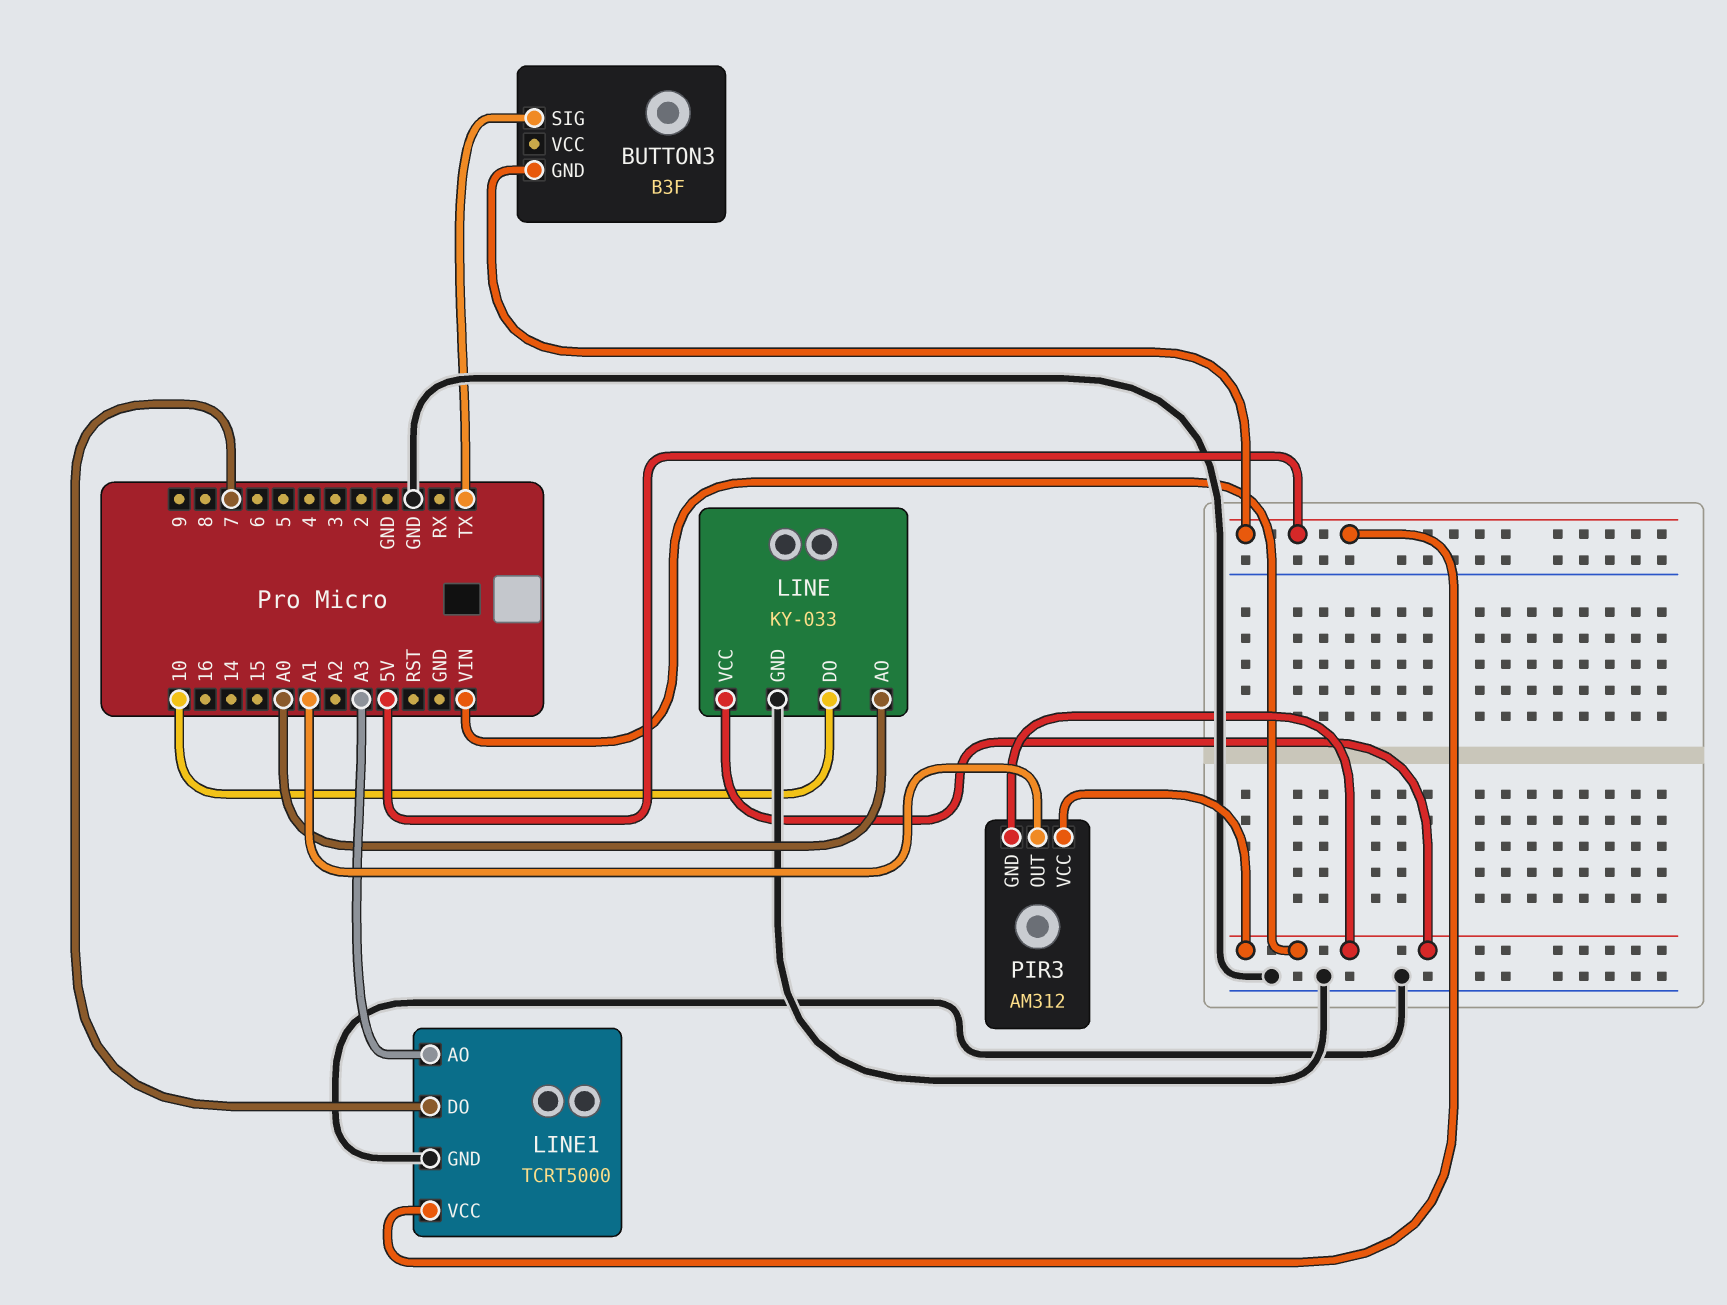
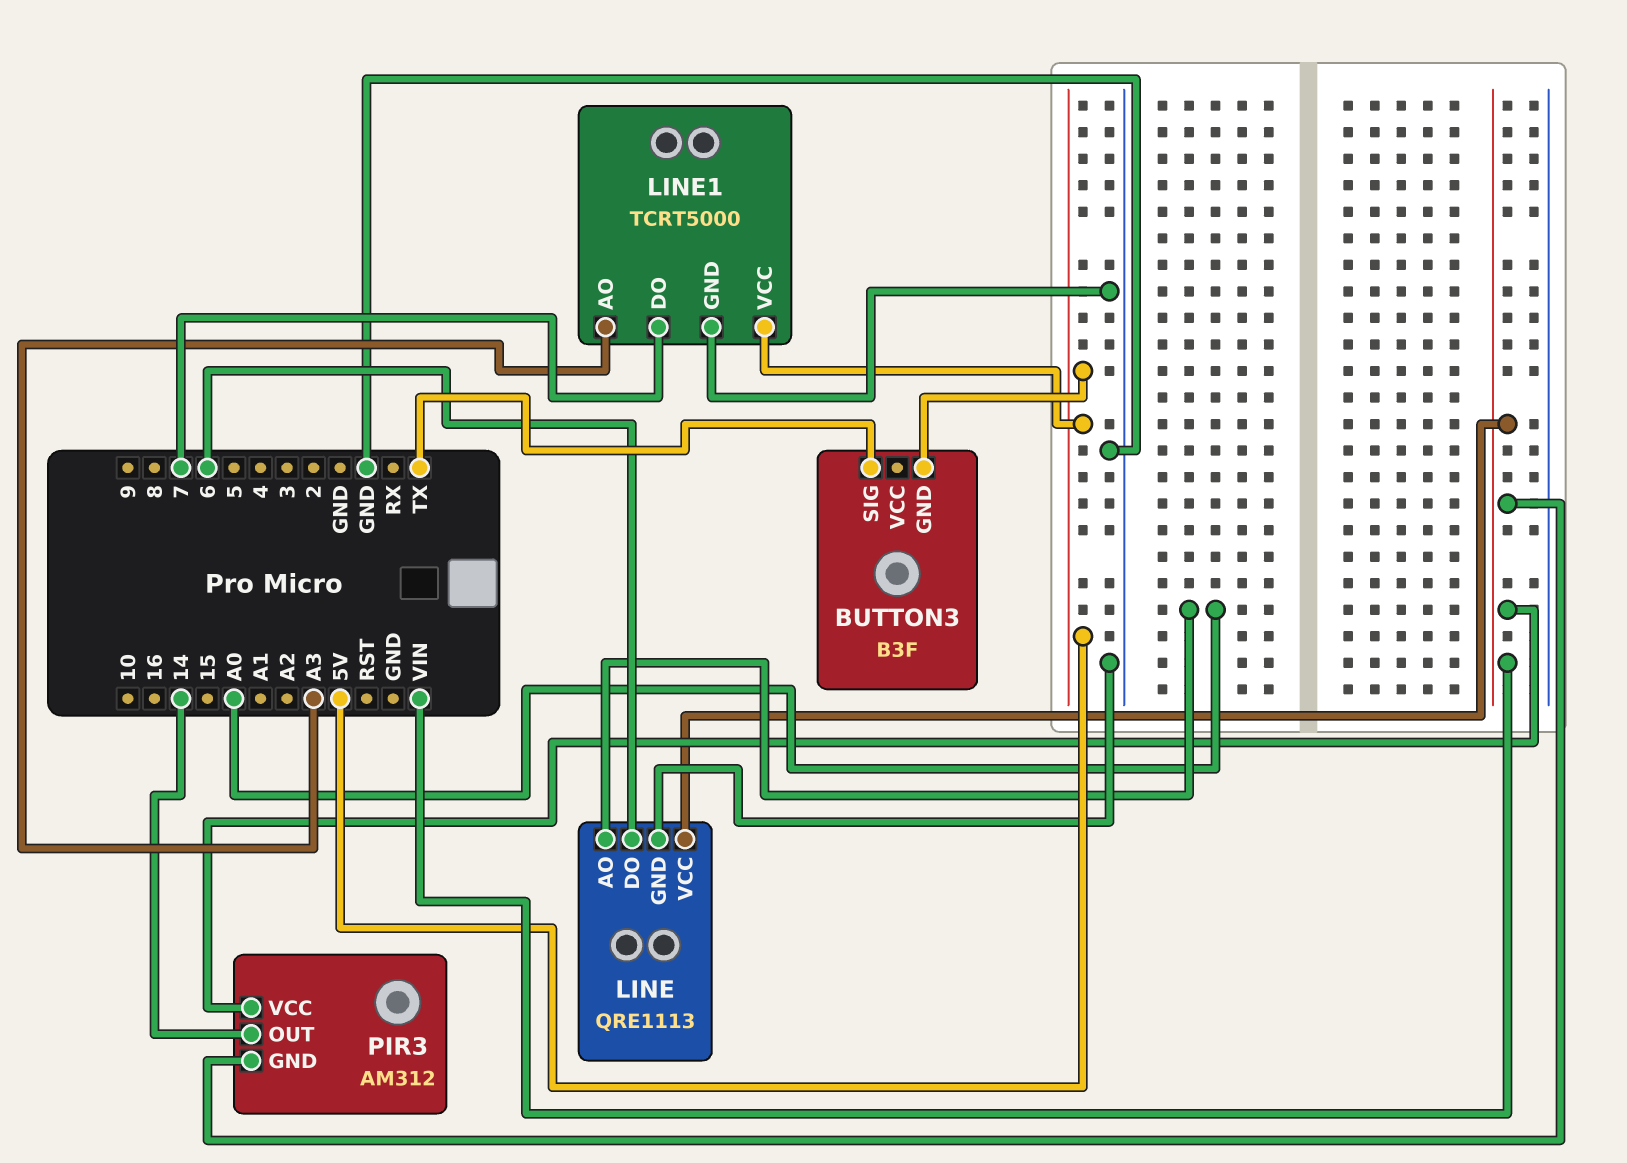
LINE: KY-033 -> QRE1113
LINE pin DO: 10 -> 6
PIR3 pin OUT: A1 -> 14

